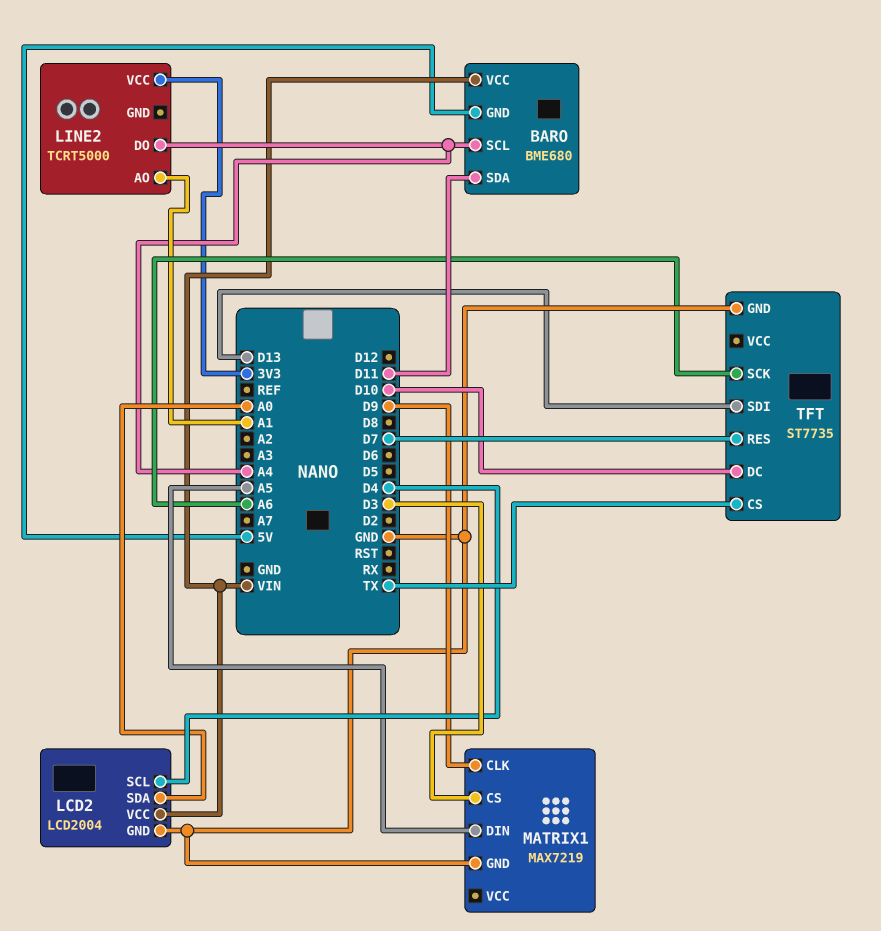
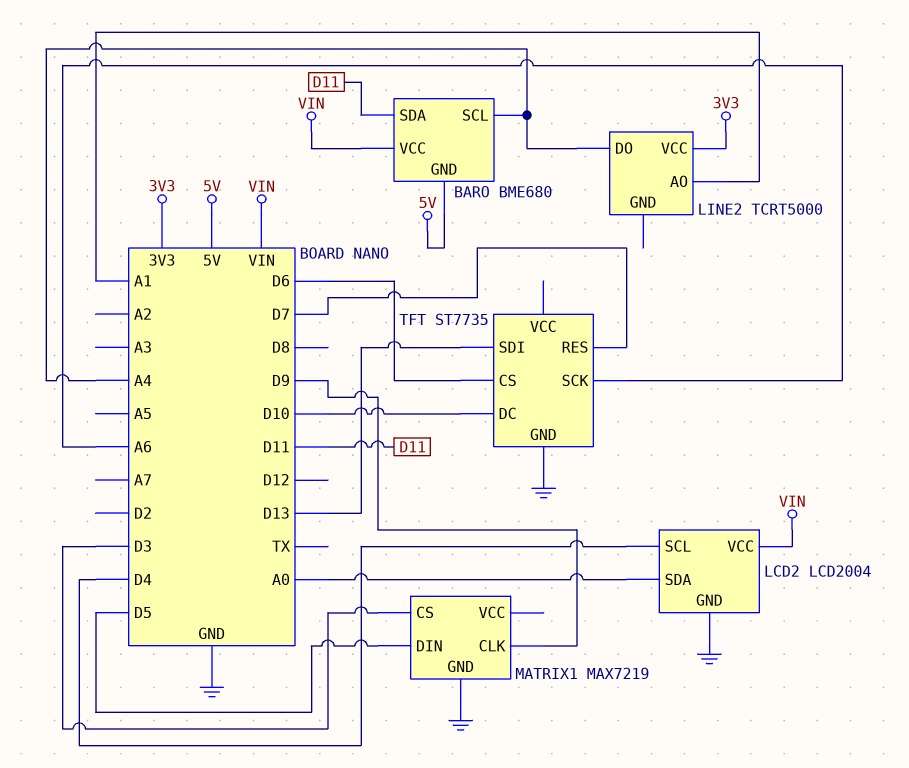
MATRIX1 pin DIN: A5 -> D5
TFT pin CS: TX -> D6

